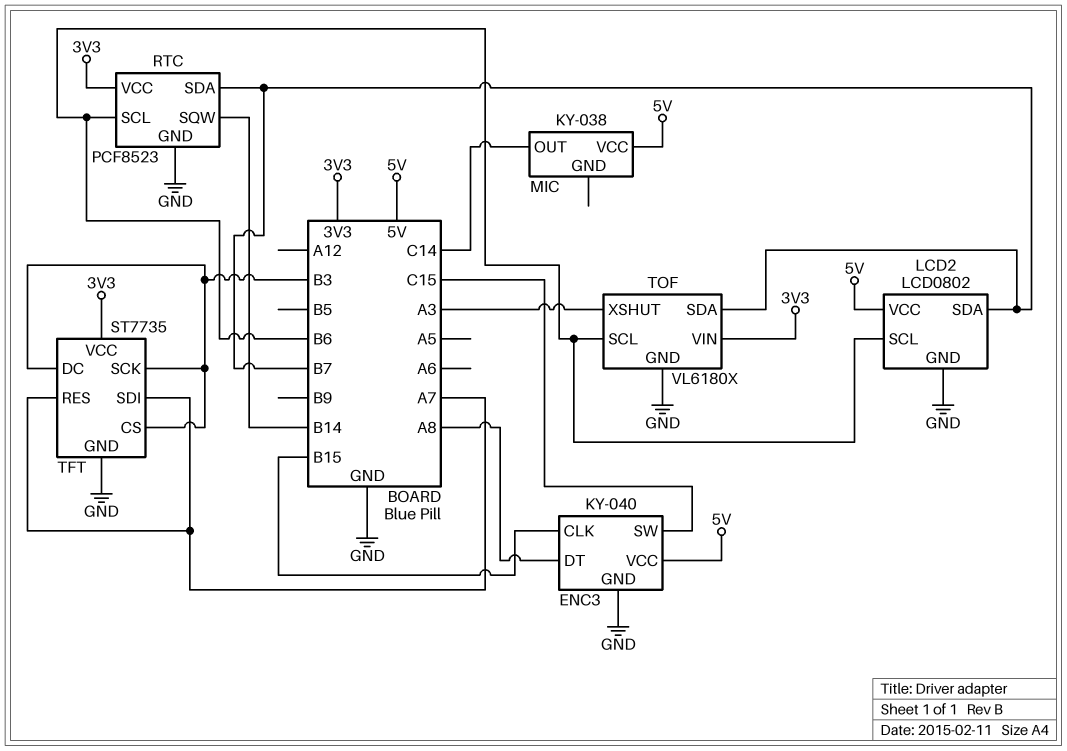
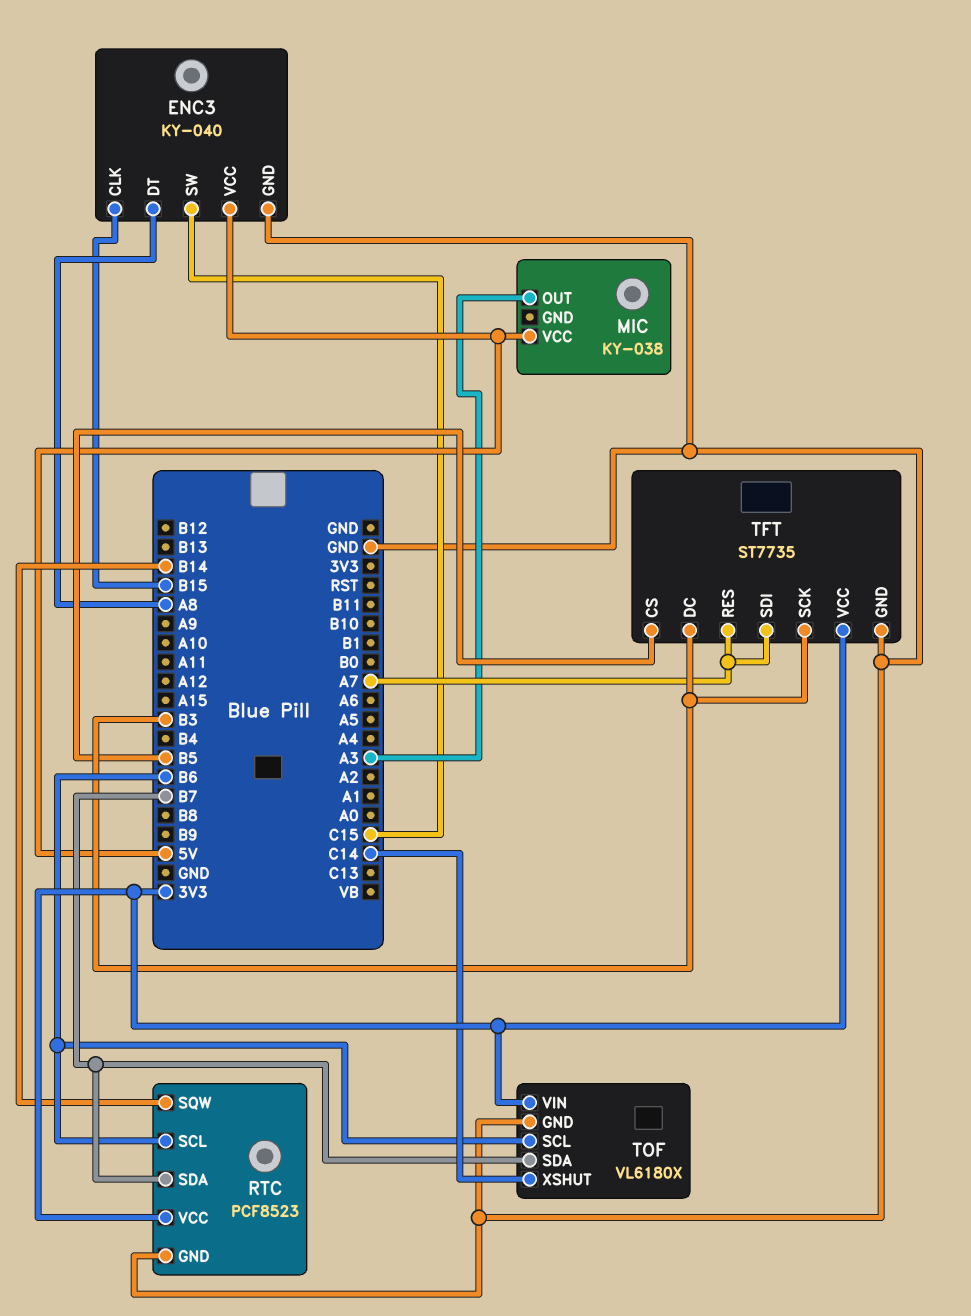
LCD2: LCD0802 -> none
LCD2 pin GND: GND -> none
LCD2 pin SCL: B6 -> none
LCD2 pin SDA: B7 -> none
LCD2 pin VCC: 5V -> none
MIC pin OUT: C14 -> A3
TFT pin CS: B3 -> B5
TOF pin XSHUT: A3 -> C14

